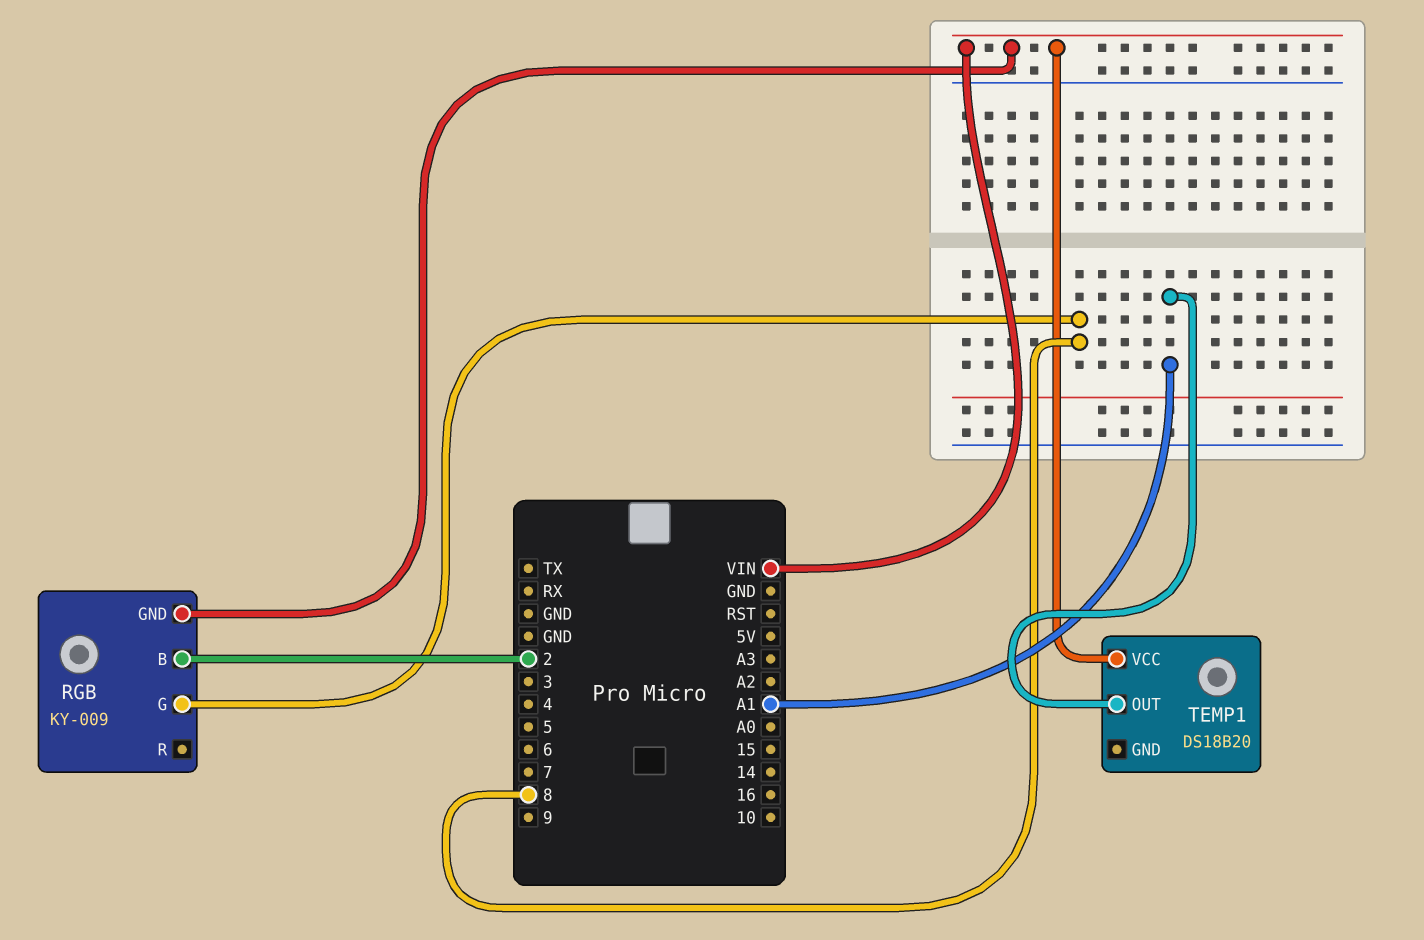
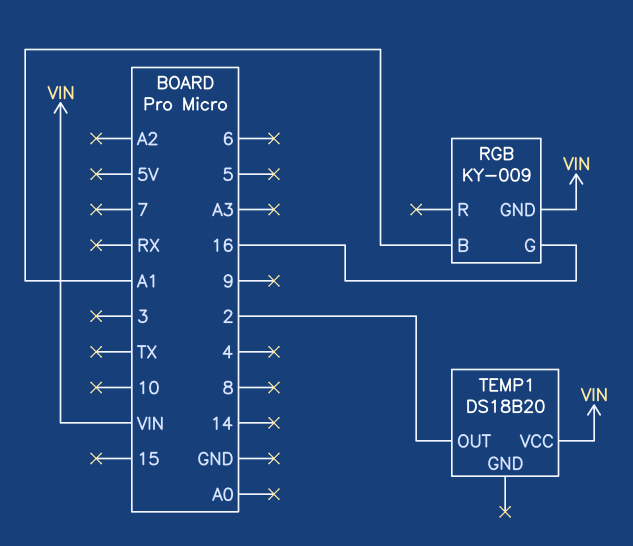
RGB pin B: 2 -> A1
RGB pin G: 8 -> 16
TEMP1 pin OUT: A1 -> 2

